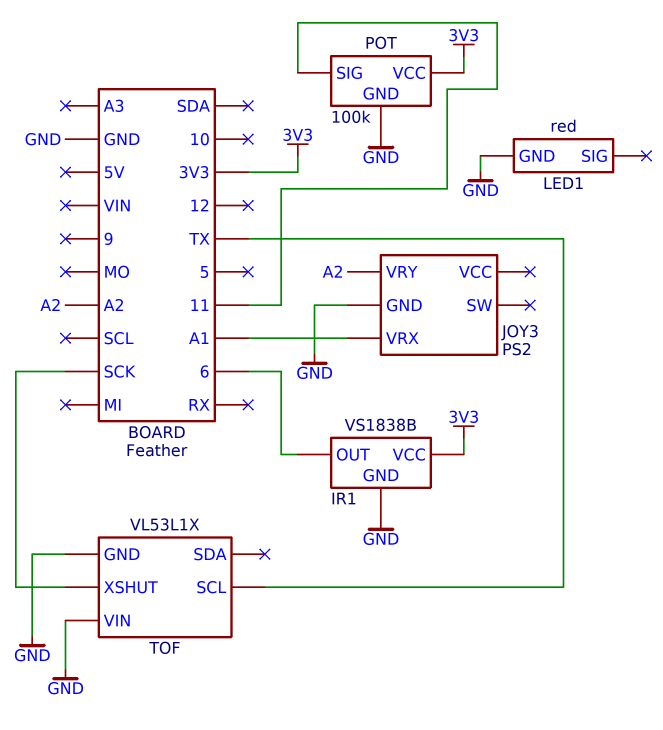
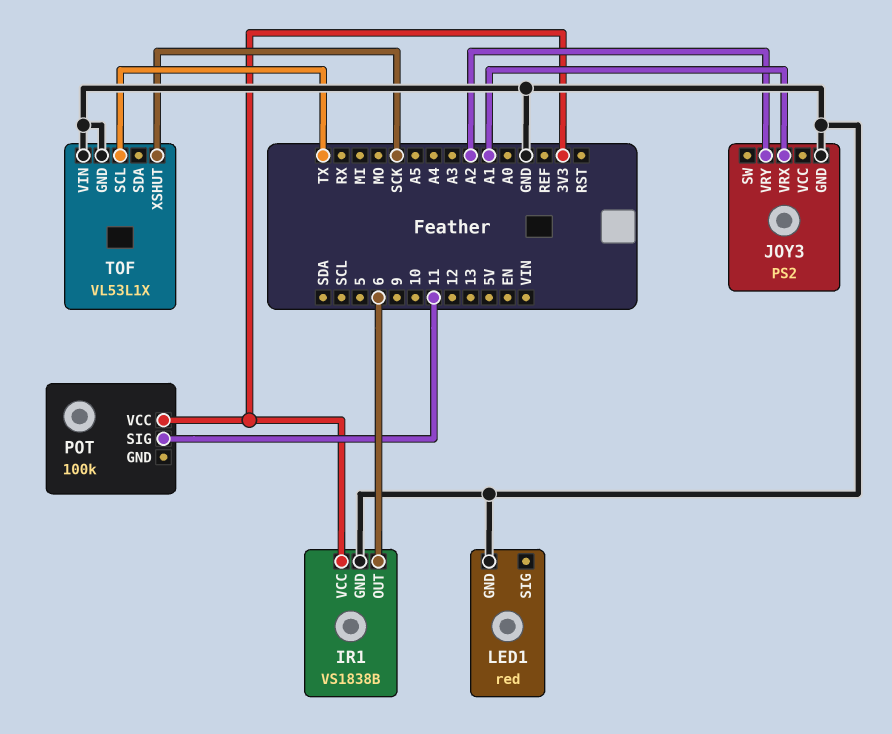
POT pin GND: GND -> none

